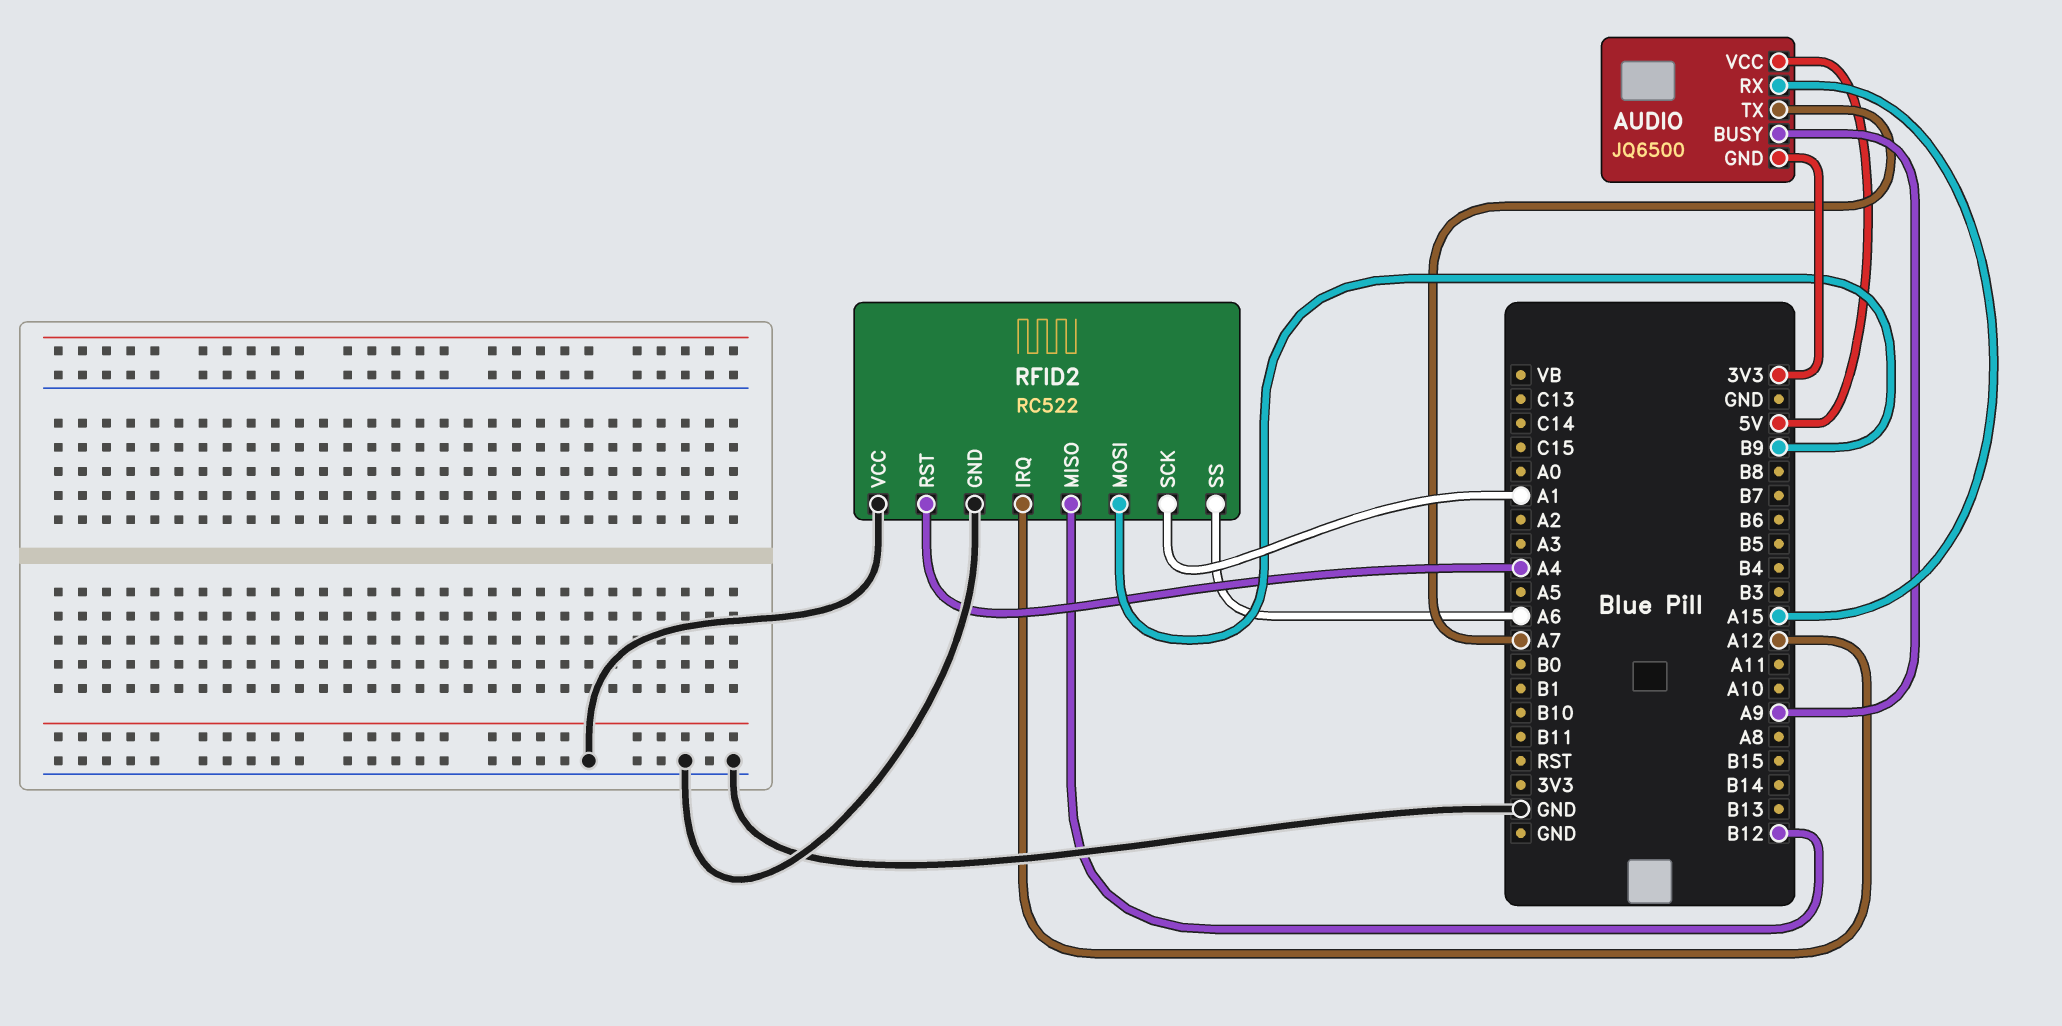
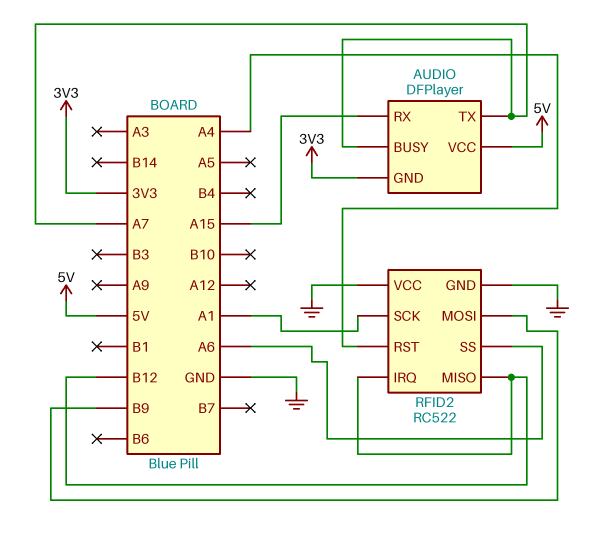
AUDIO: JQ6500 -> DFPlayer
AUDIO pin BUSY: A9 -> A7
RFID2 pin IRQ: A12 -> B12

